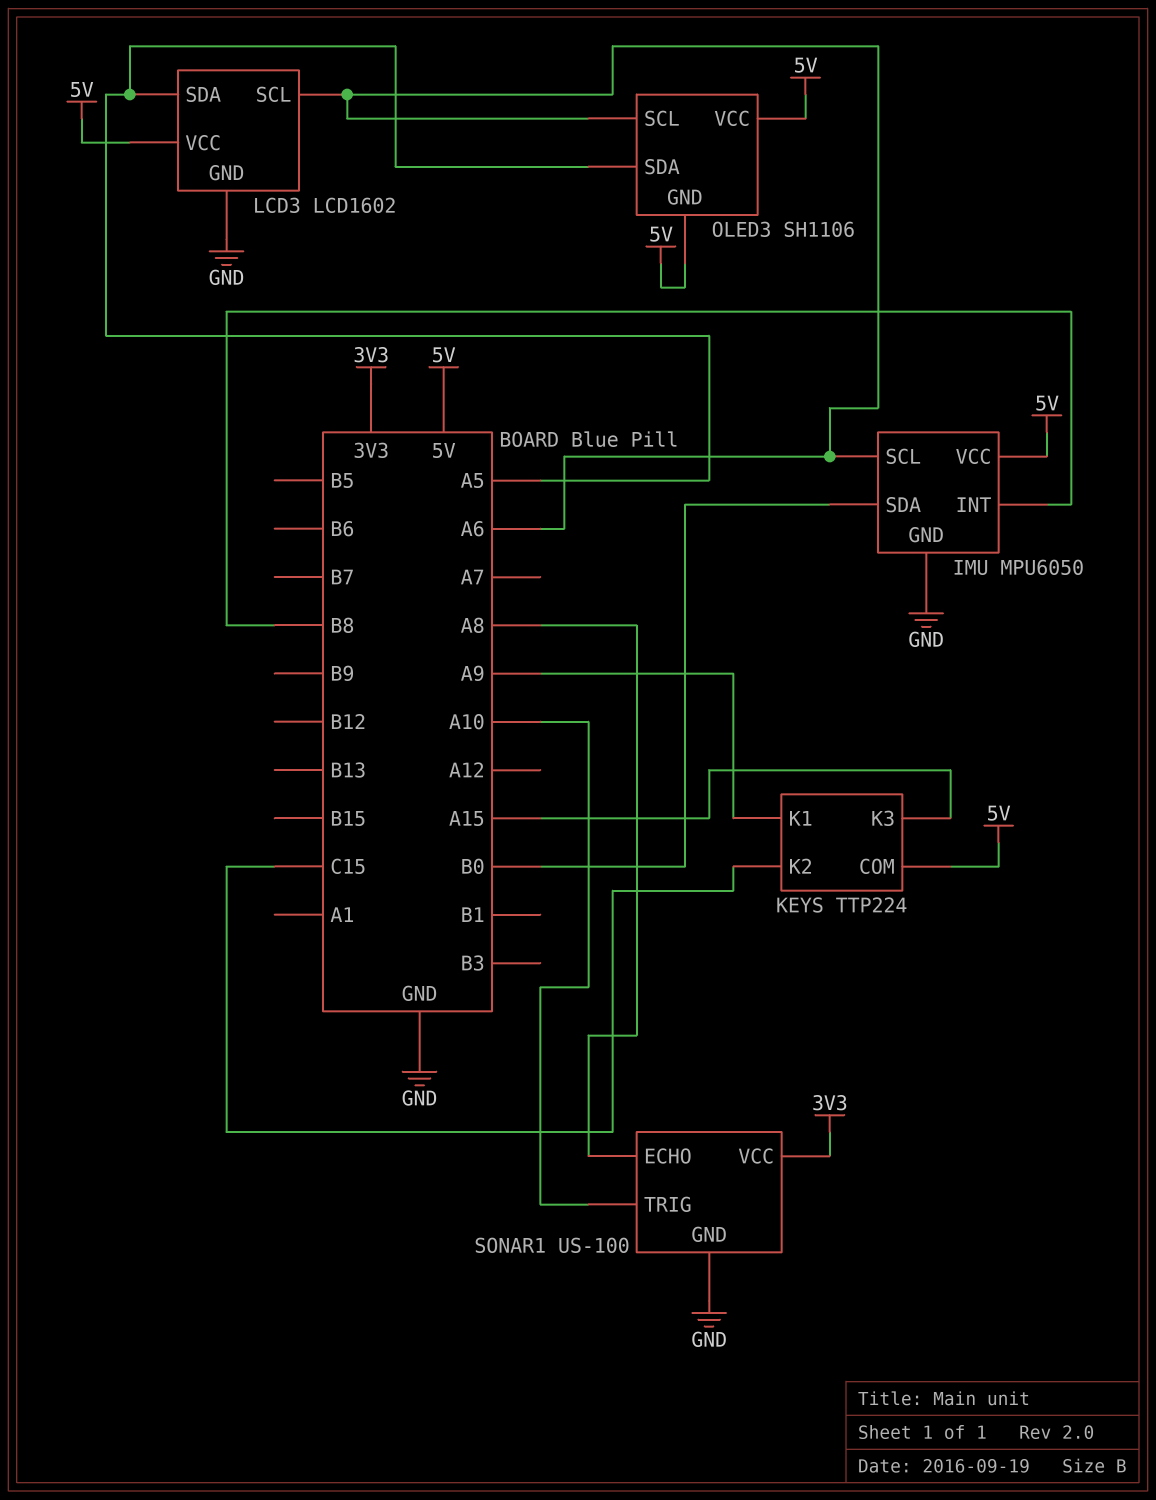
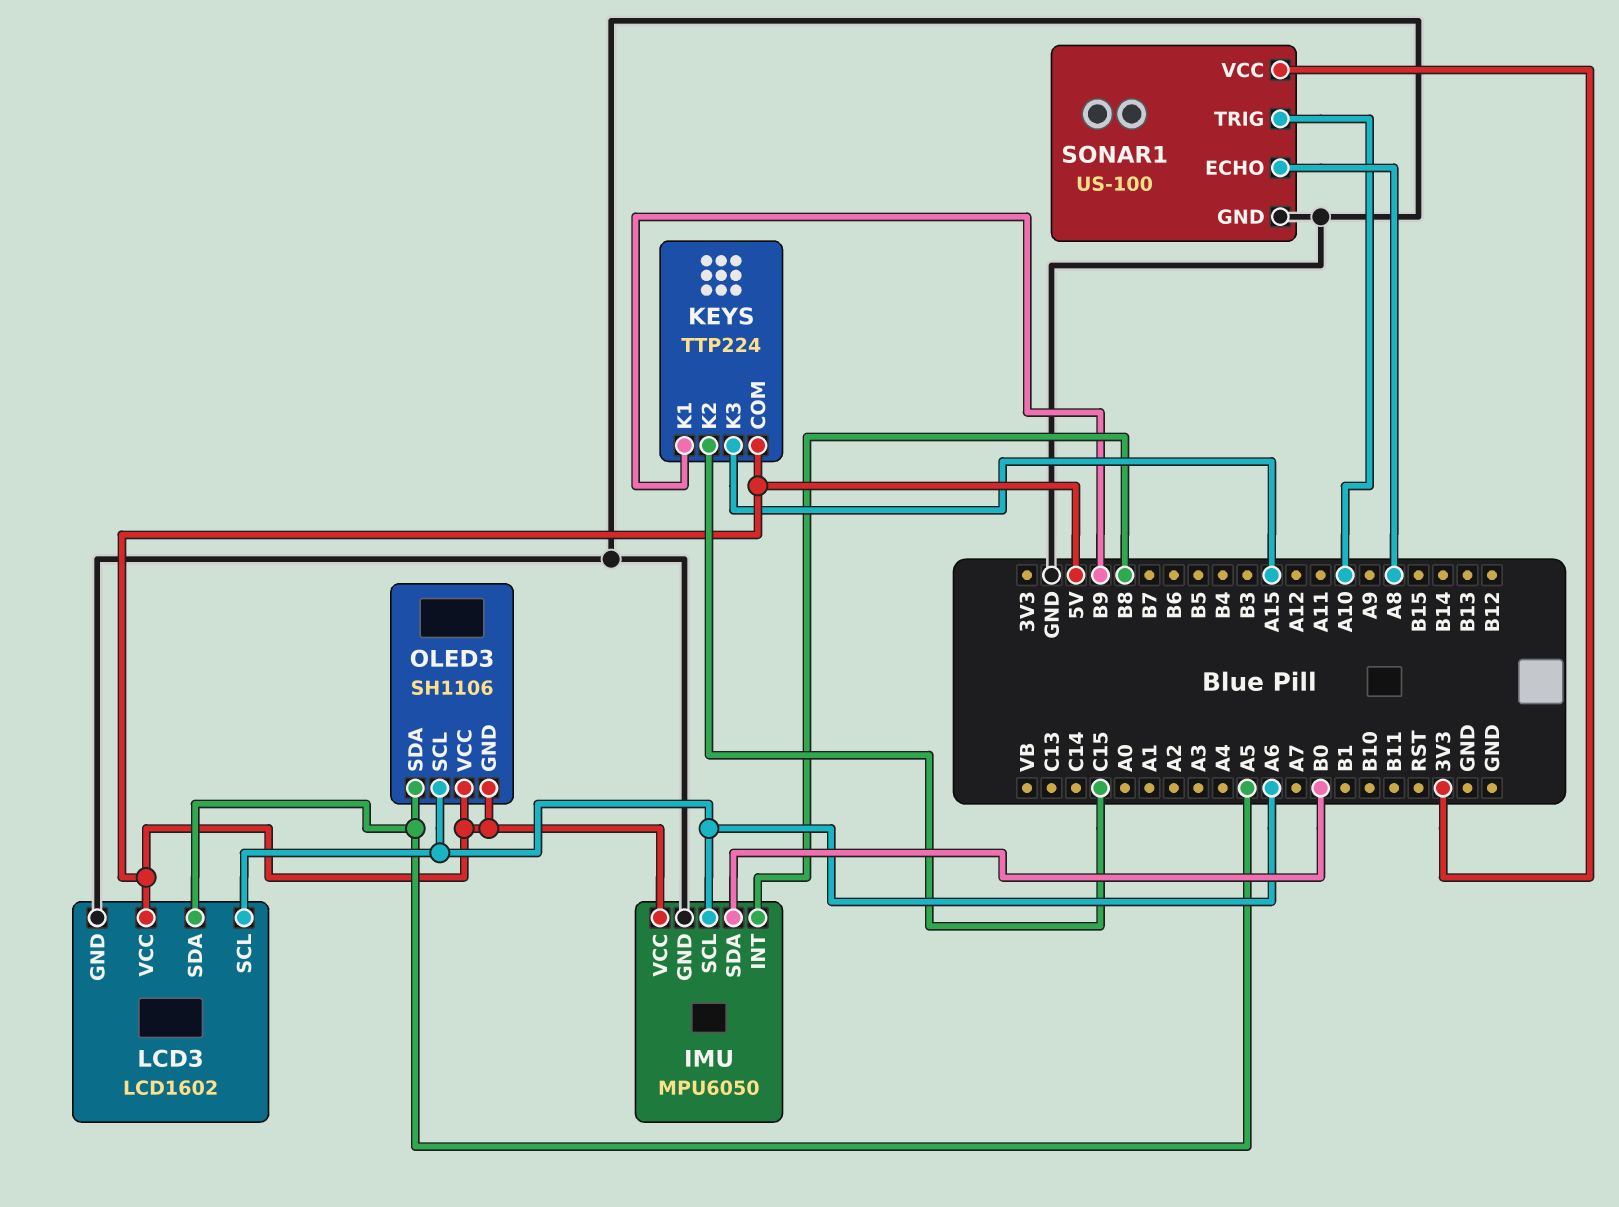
KEYS pin K1: A9 -> B9

